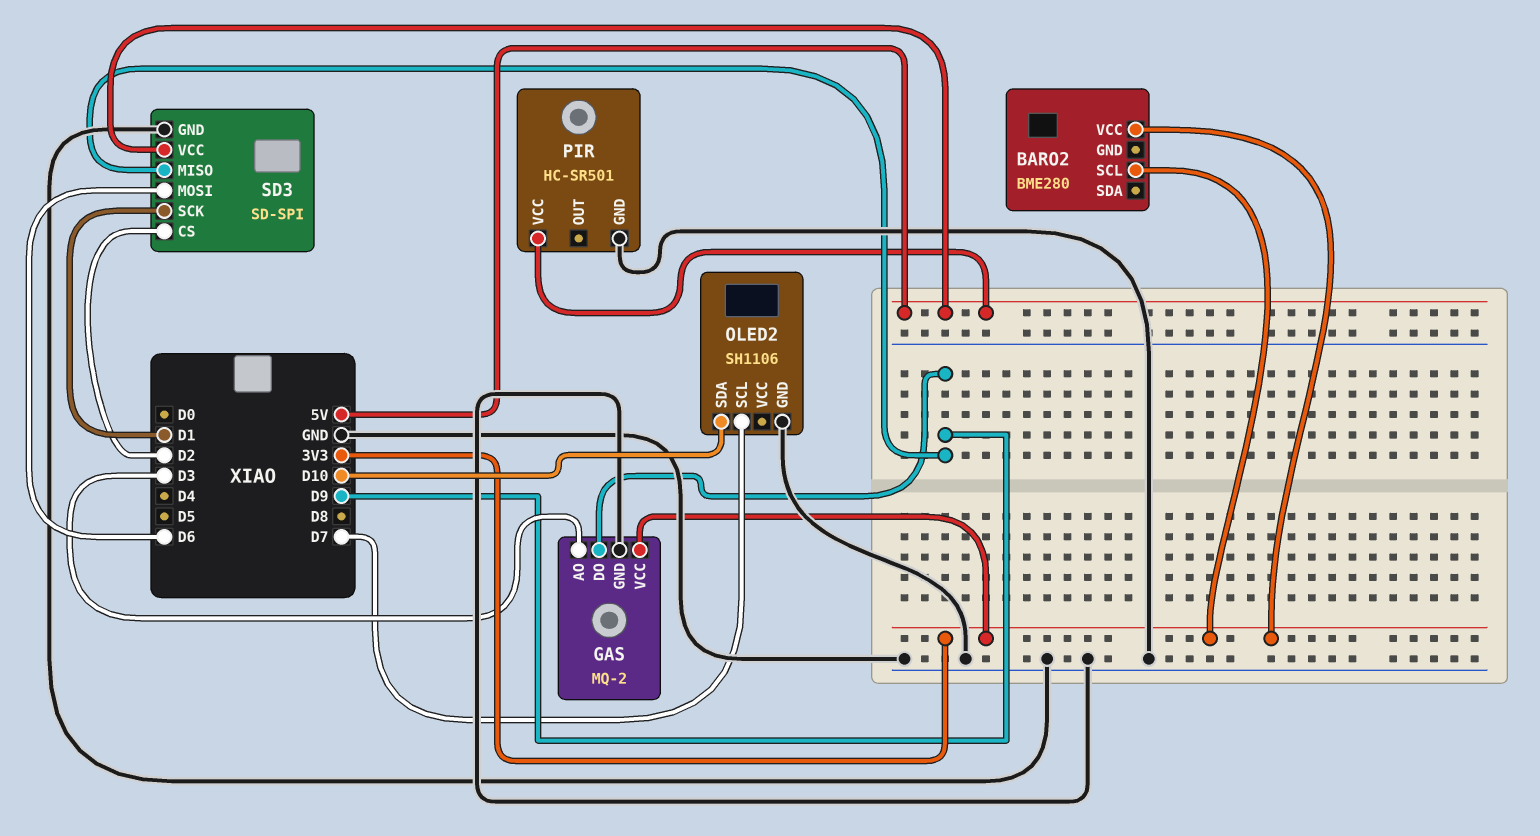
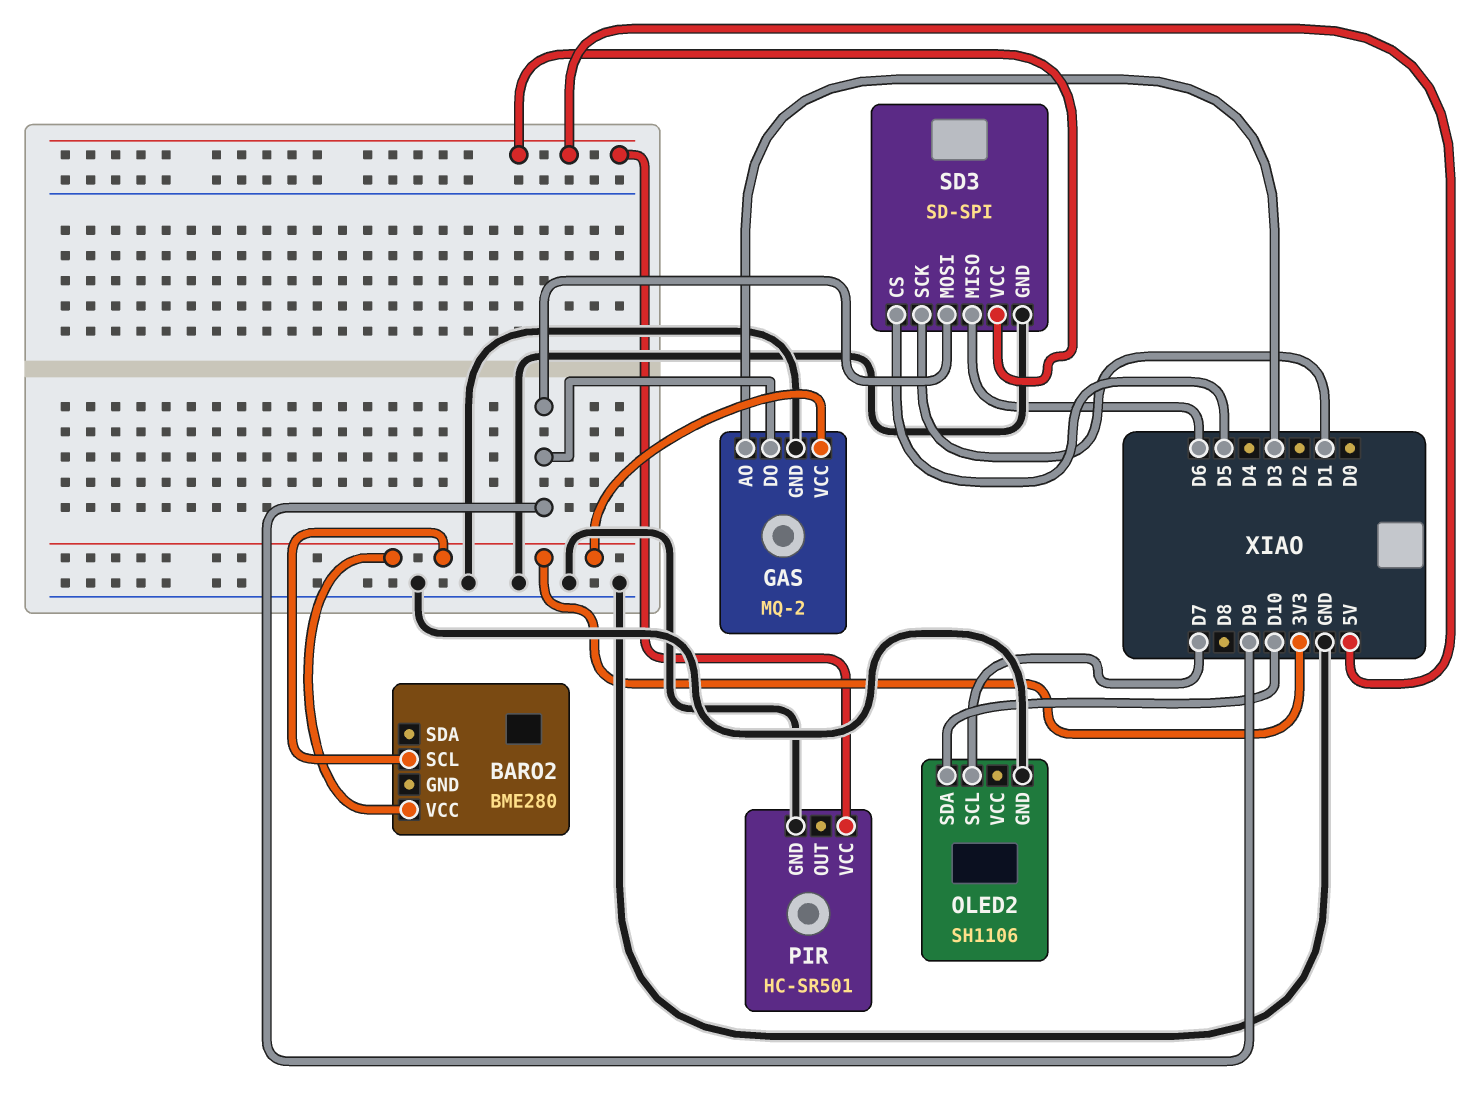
SD3 pin CS: D2 -> D5
SD3 pin MISO: D9 -> D6
SD3 pin MOSI: D6 -> D9

